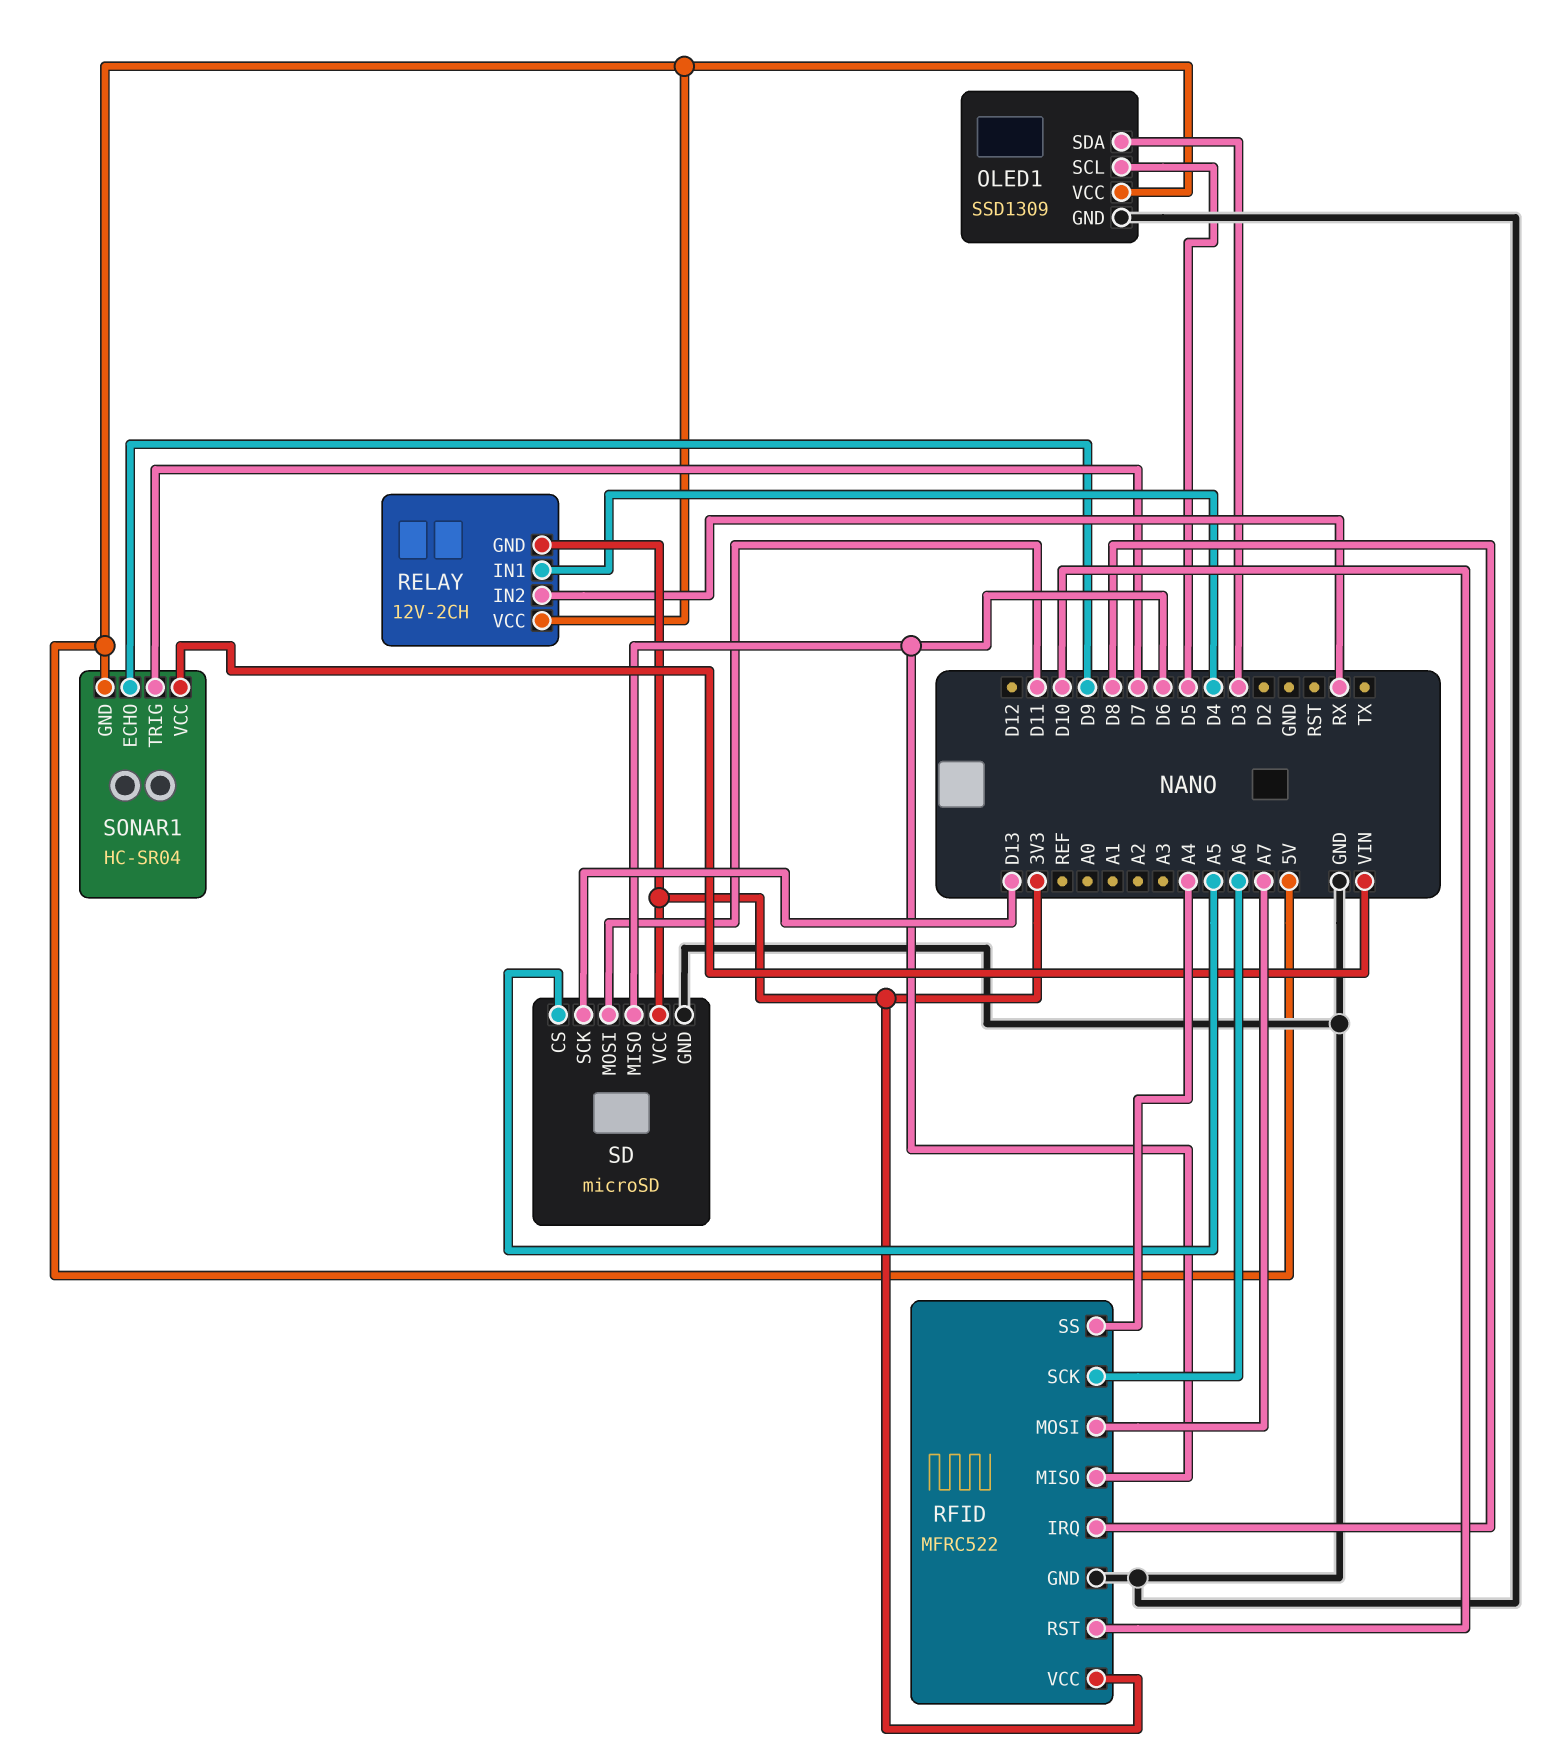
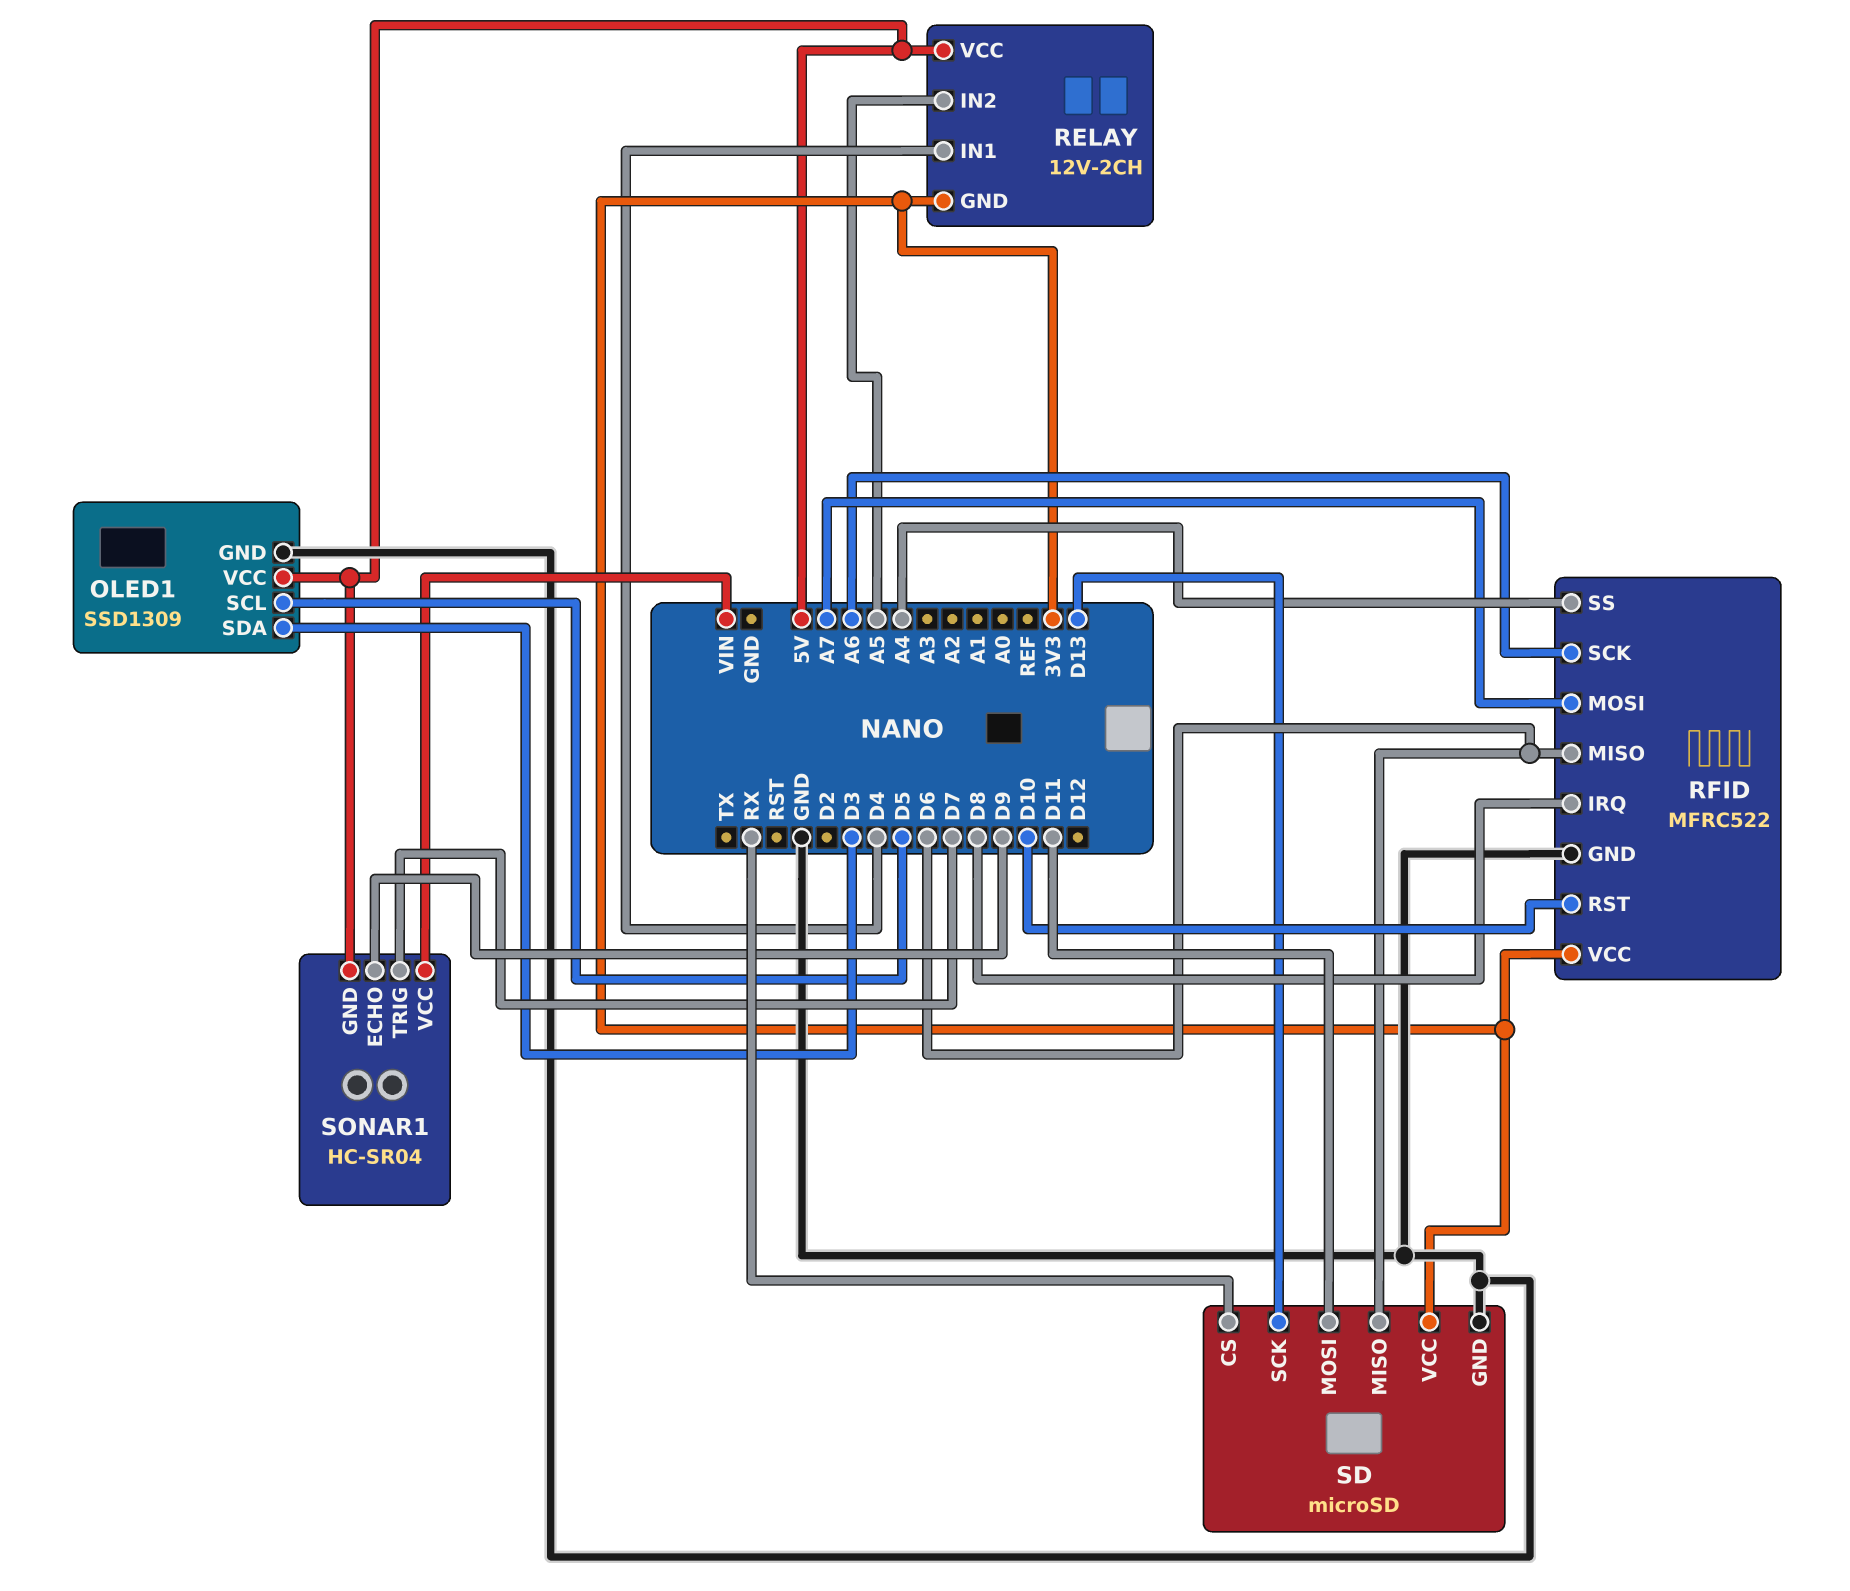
RELAY pin IN2: RX -> A5
SD pin CS: A5 -> RX

